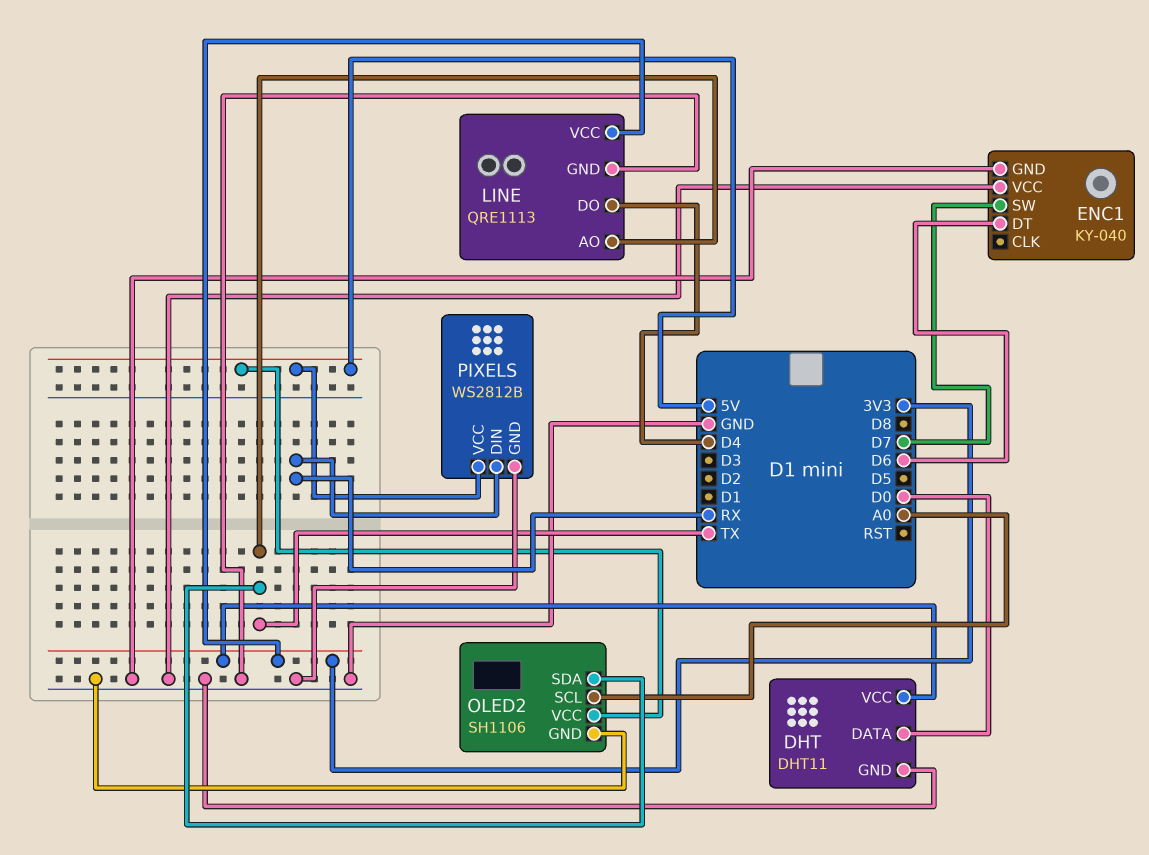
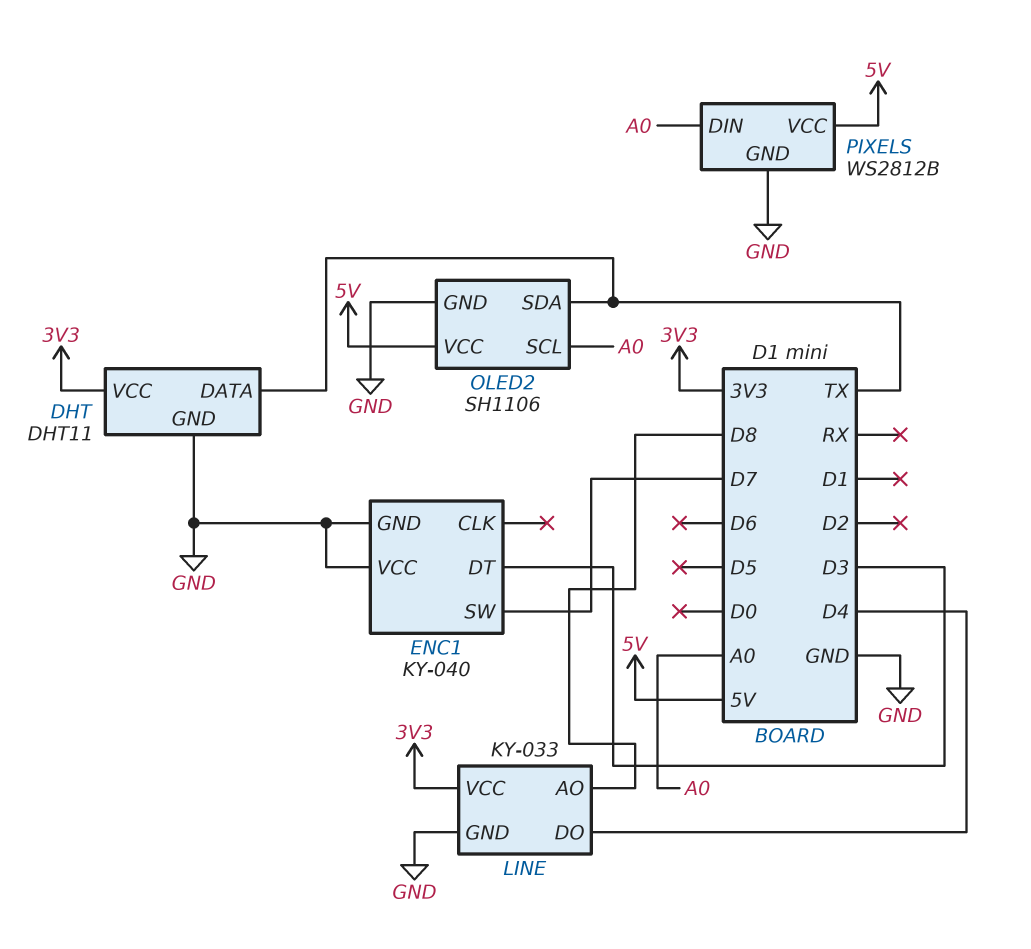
DHT pin DATA: D0 -> TX
ENC1 pin DT: D6 -> D3
LINE: QRE1113 -> KY-033
LINE pin AO: TX -> D8
PIXELS pin DIN: RX -> A0

